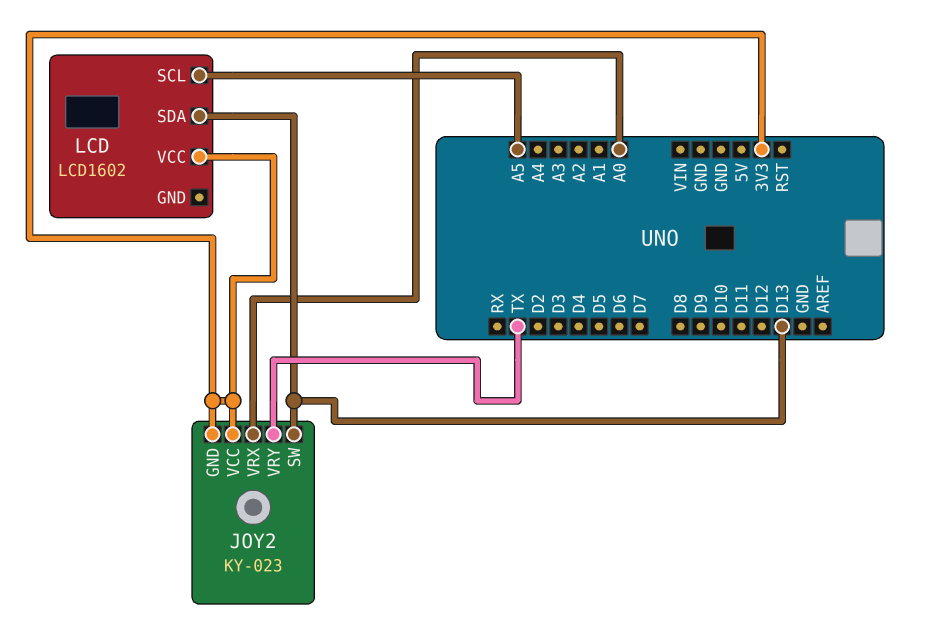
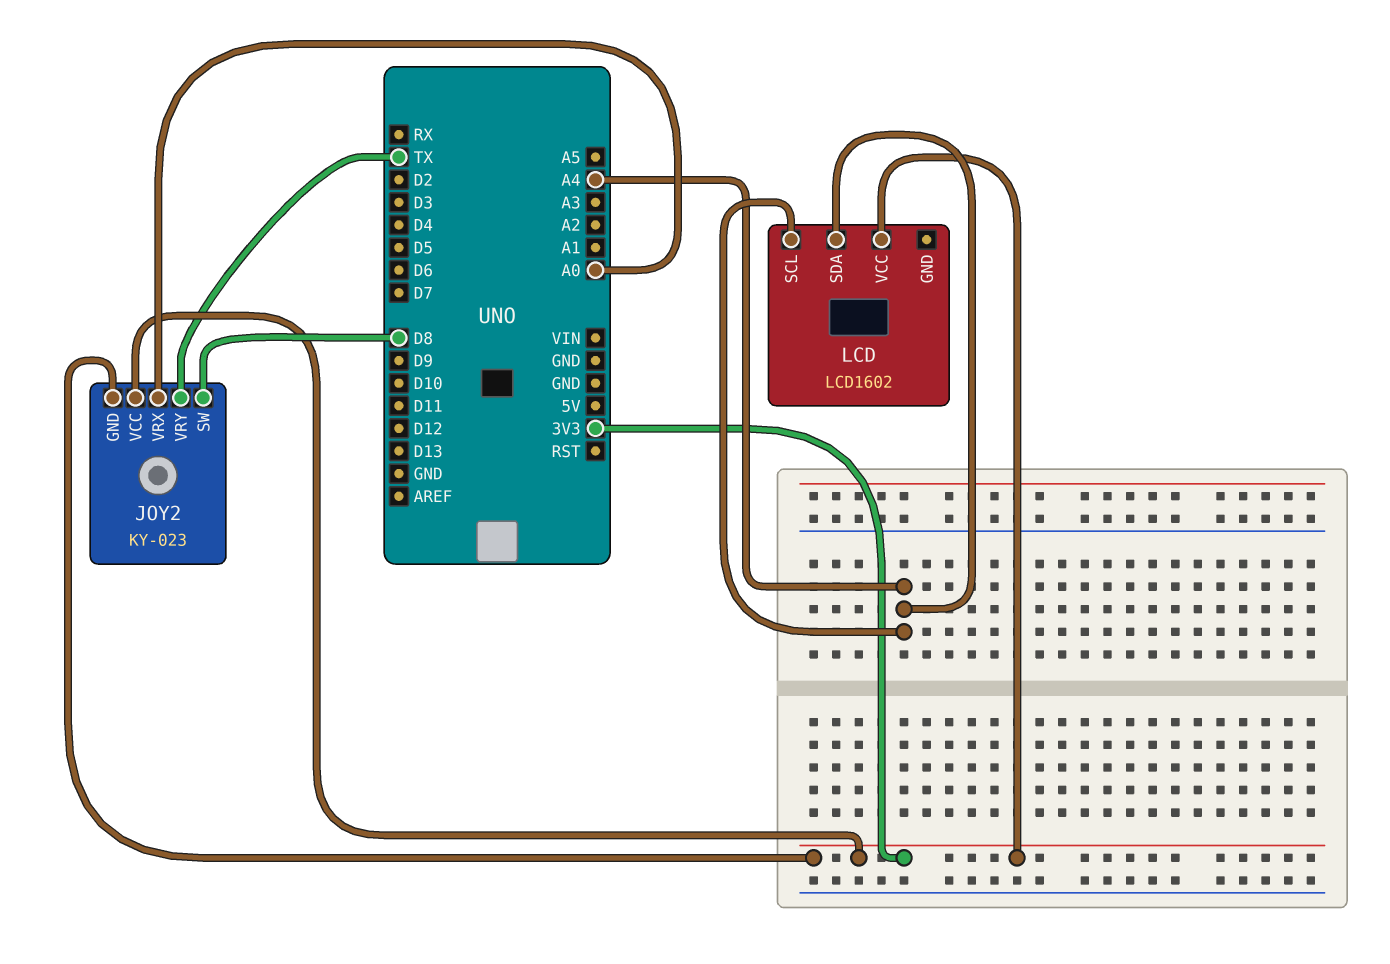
JOY2 pin SW: D13 -> D8
LCD pin SCL: A5 -> A4
LCD pin SDA: D13 -> A4

